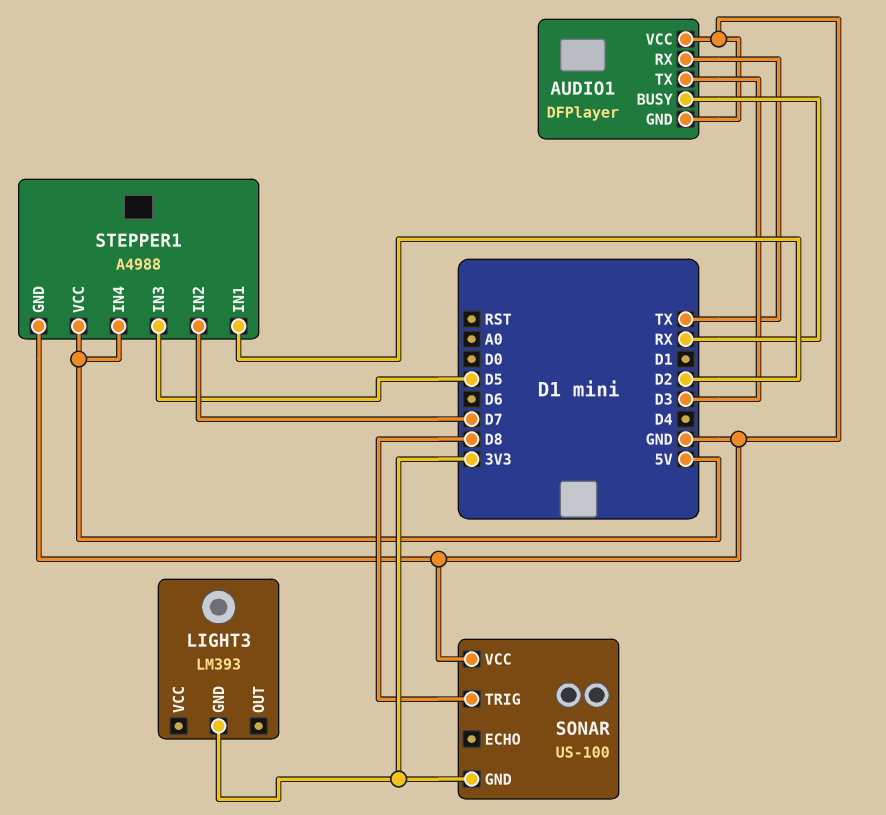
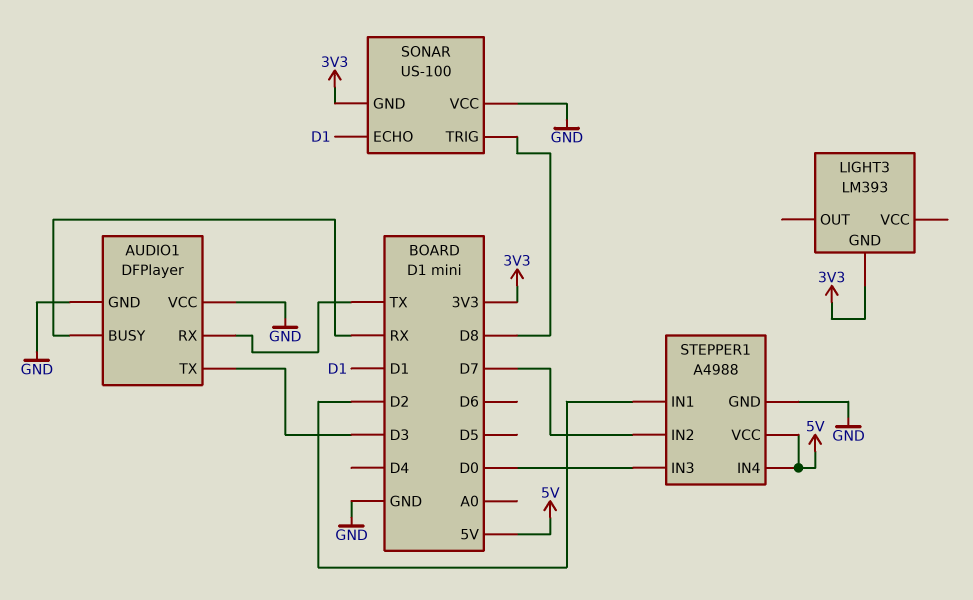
SONAR pin ECHO: none -> D1
STEPPER1 pin IN3: D5 -> D0

